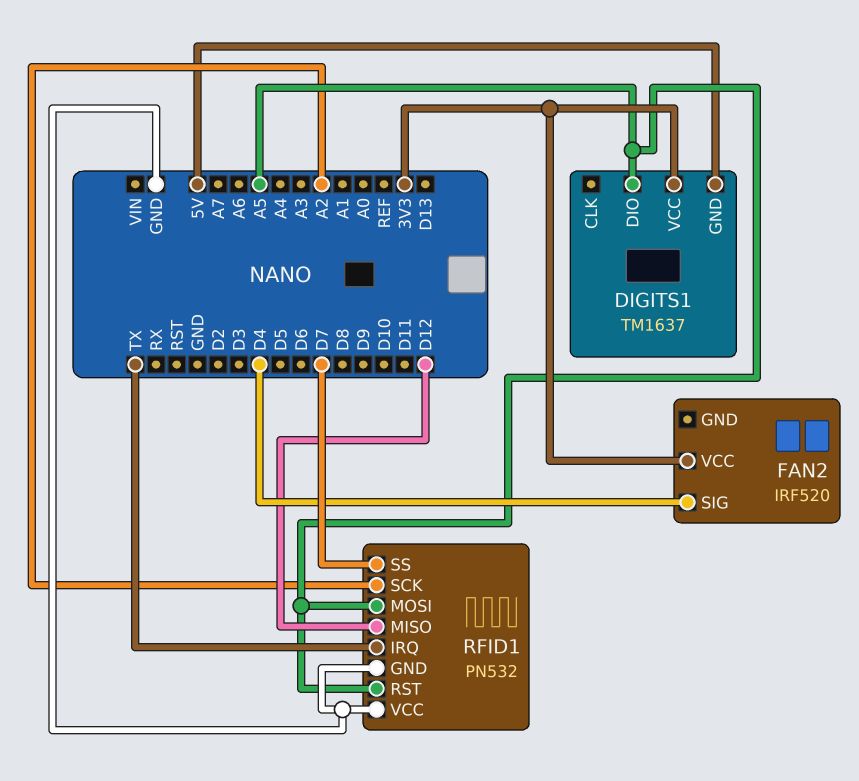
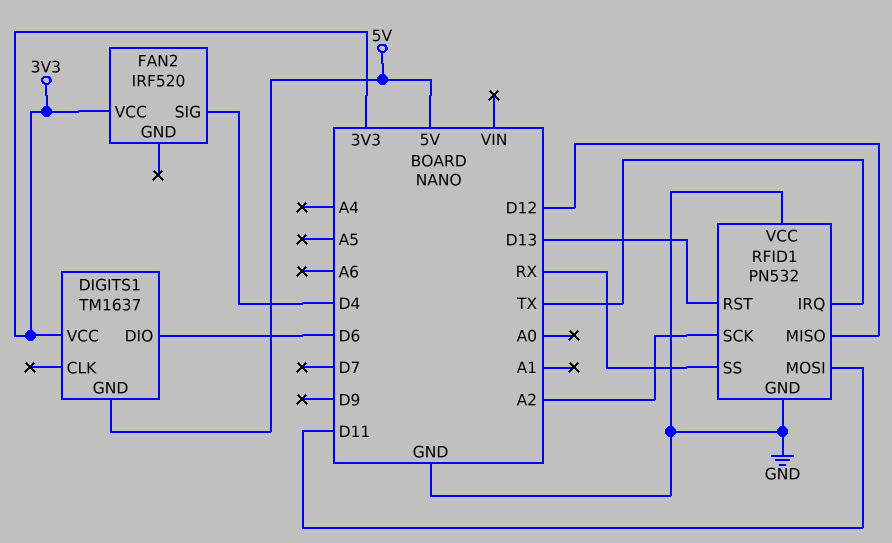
DIGITS1 pin DIO: A5 -> D6
RFID1 pin MOSI: A5 -> D11
RFID1 pin RST: A5 -> D13
RFID1 pin SS: D7 -> RX

